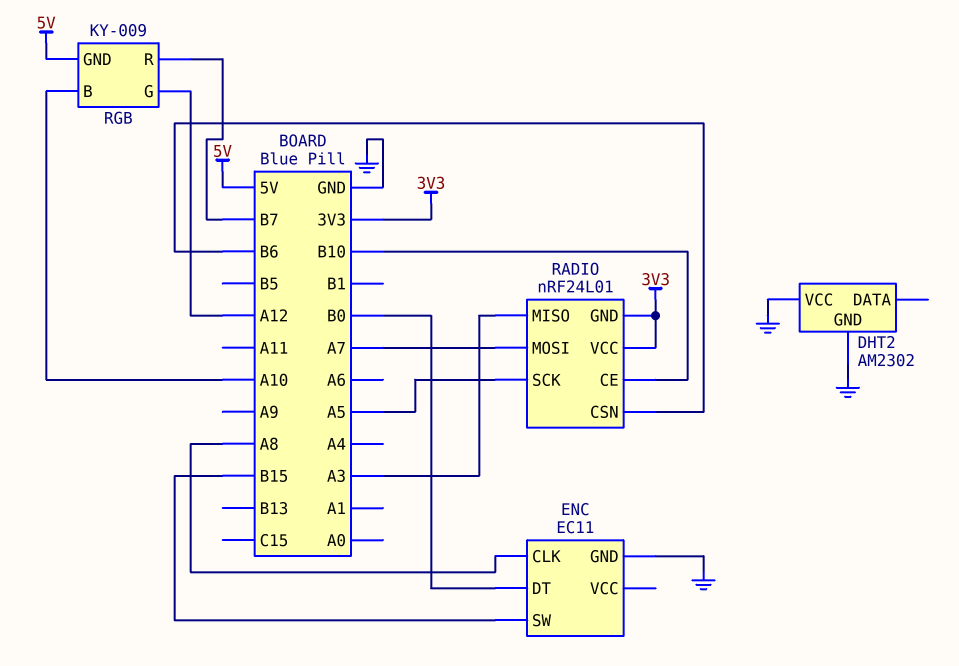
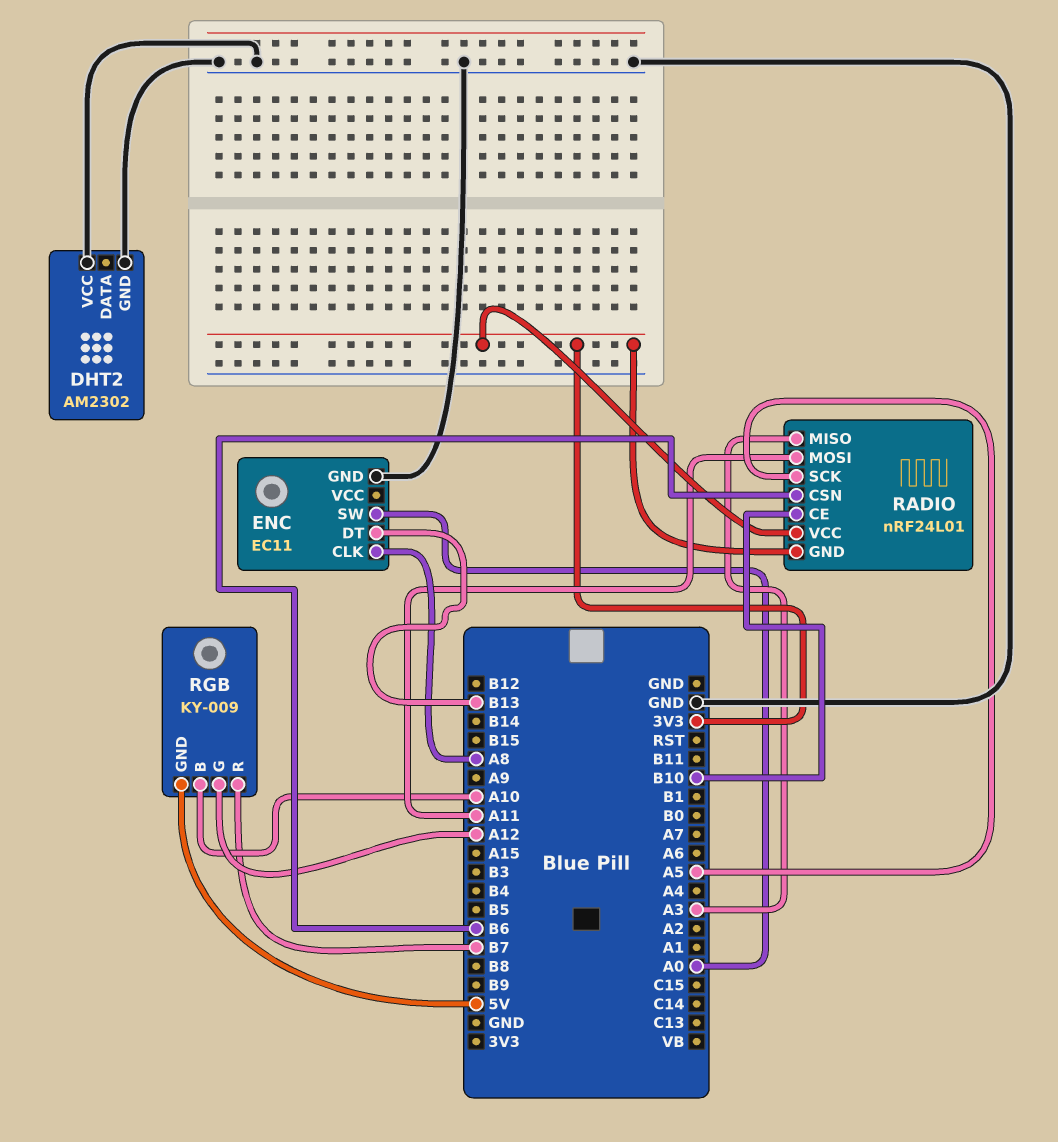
ENC pin DT: B0 -> B13
ENC pin SW: B15 -> A0
RADIO pin MOSI: A7 -> A11

